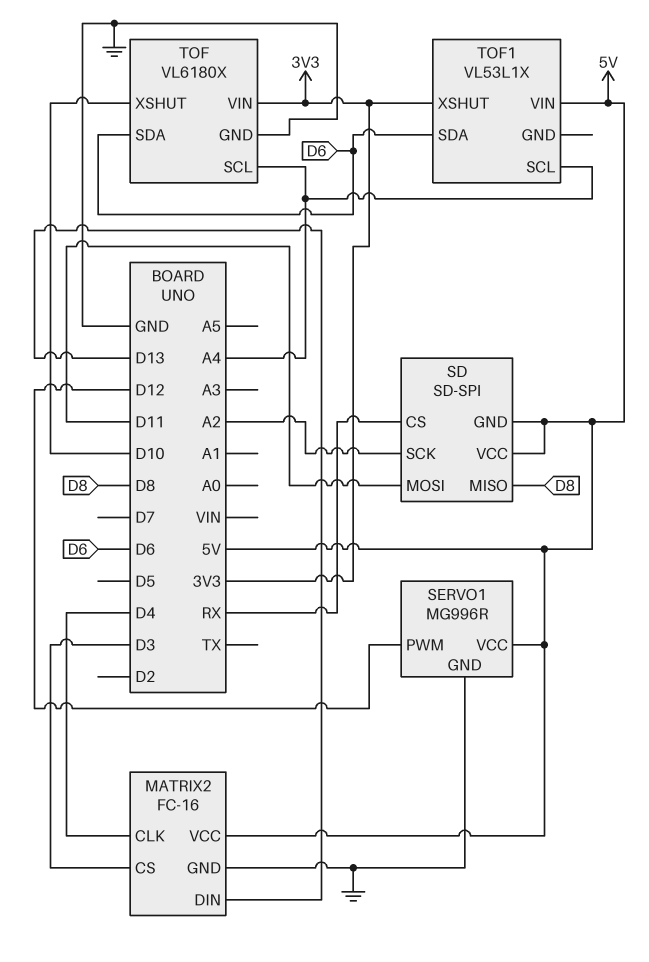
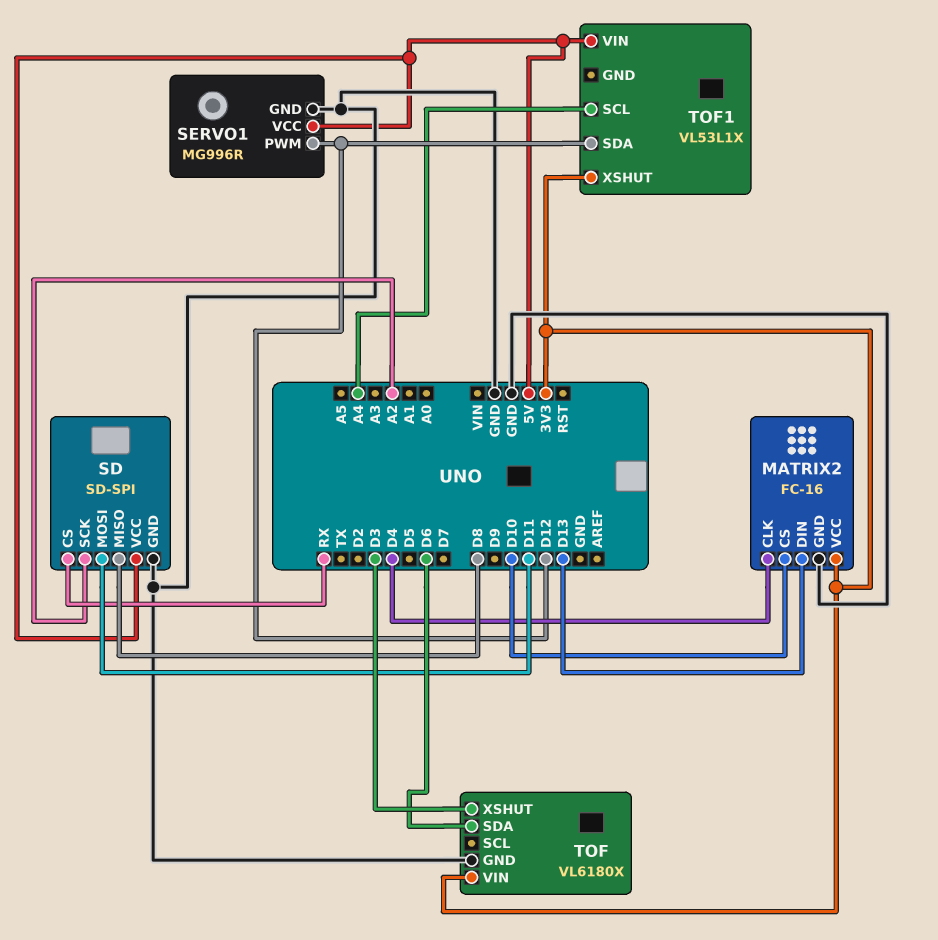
MATRIX2 pin CS: D3 -> D10
MATRIX2 pin VCC: 5V -> 3V3
SD pin GND: 5V -> GND
TOF pin SCL: A4 -> none
TOF pin XSHUT: D10 -> D3
TOF1 pin SDA: D6 -> D12

